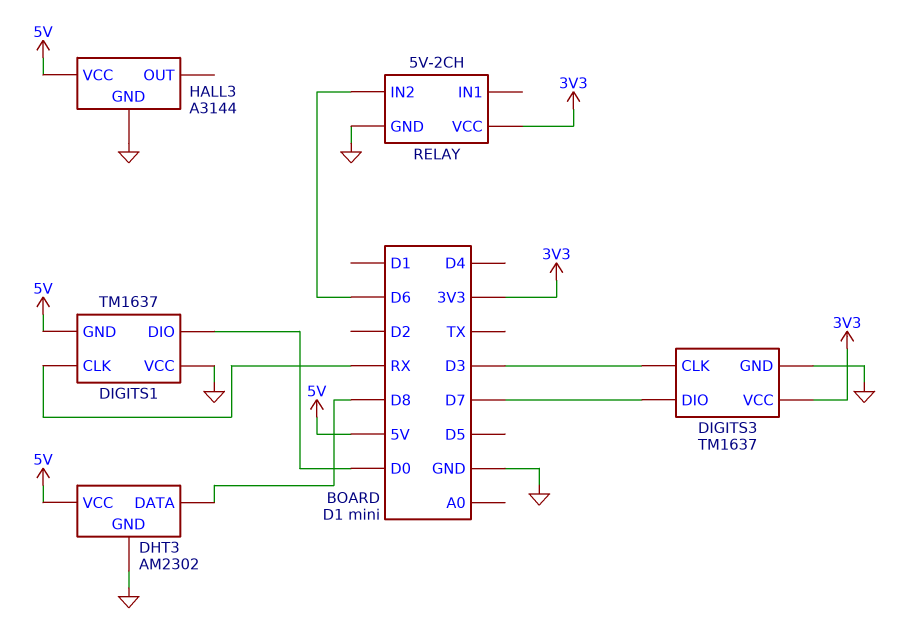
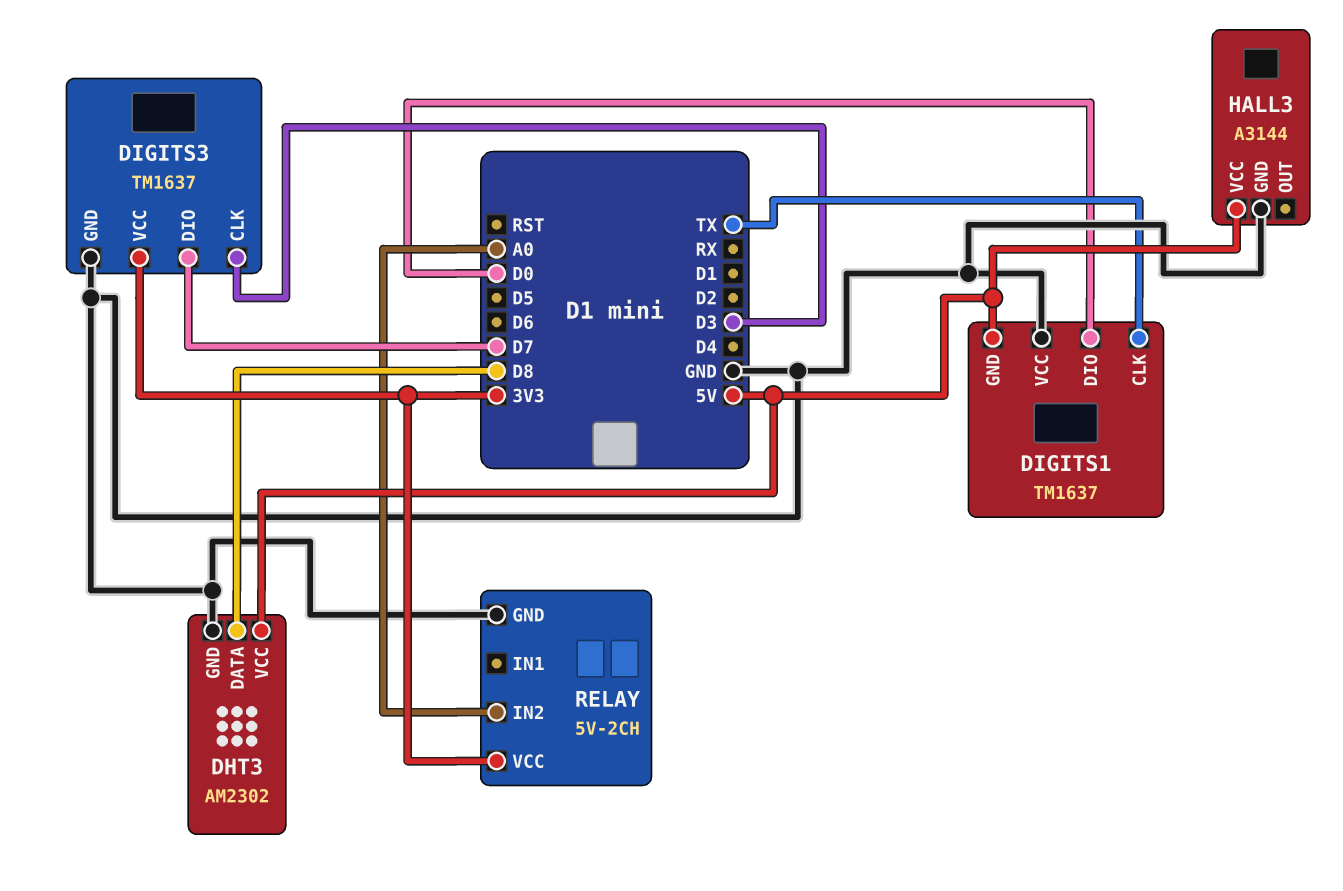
DIGITS1 pin CLK: RX -> TX
RELAY pin IN2: D6 -> A0

